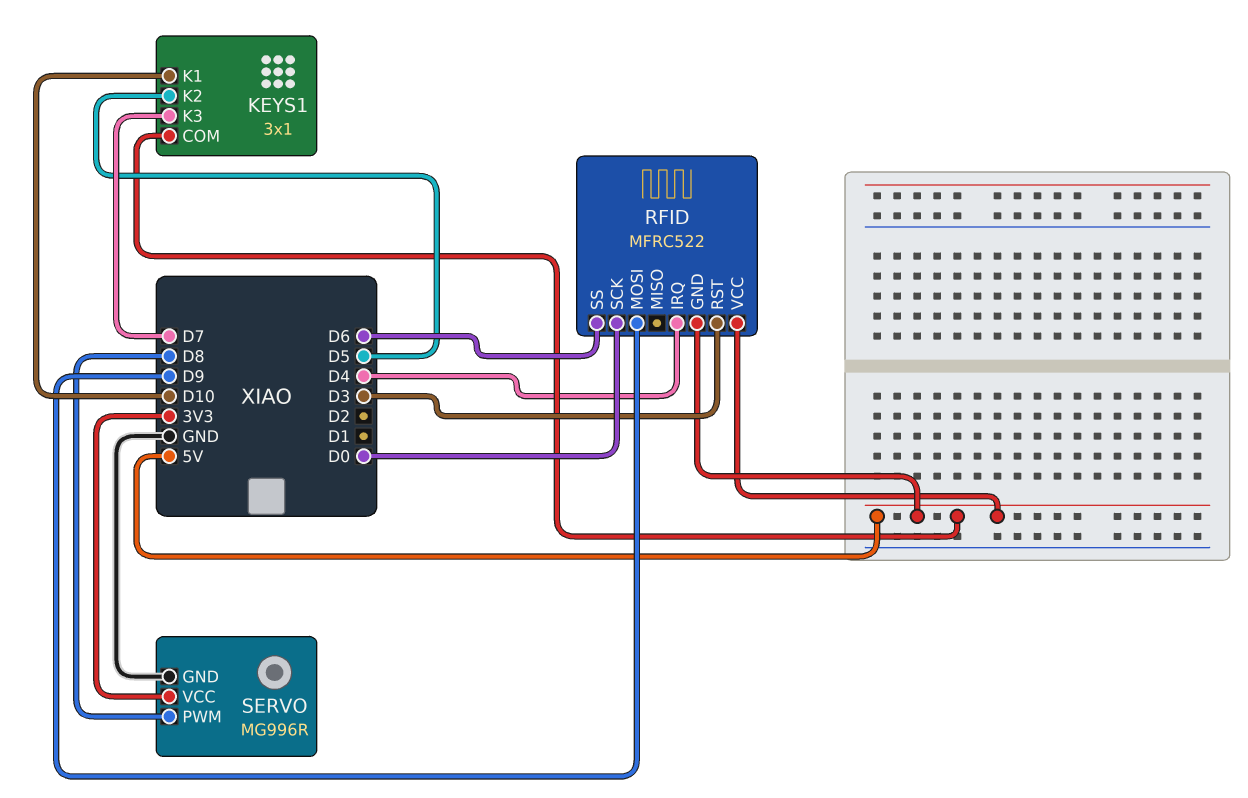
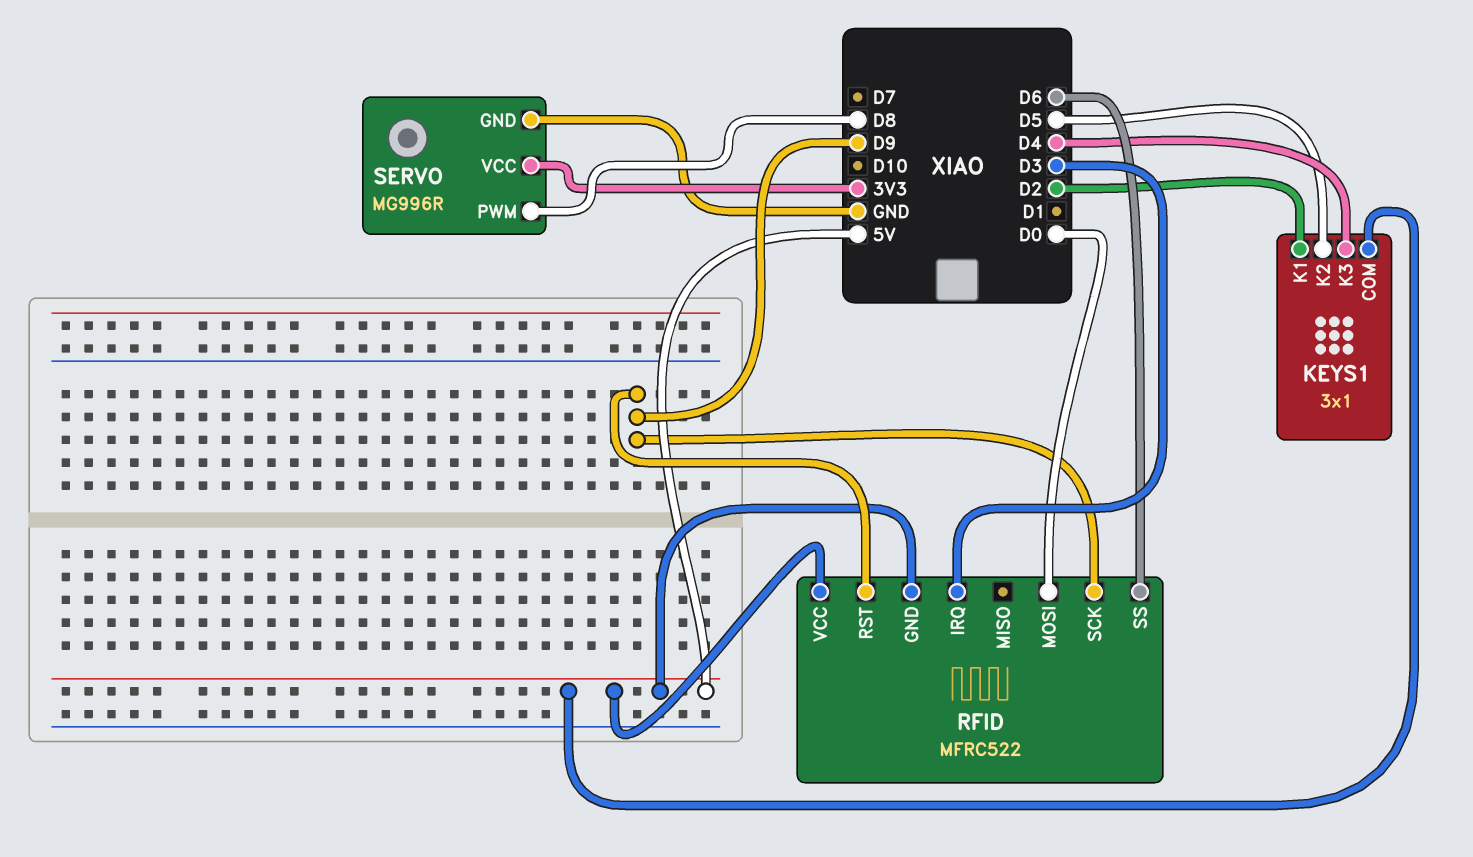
KEYS1 pin K1: D10 -> D2
KEYS1 pin K3: D7 -> D4
RFID pin IRQ: D4 -> D3
RFID pin MOSI: D9 -> D0
RFID pin RST: D3 -> D9
RFID pin SCK: D0 -> D9

